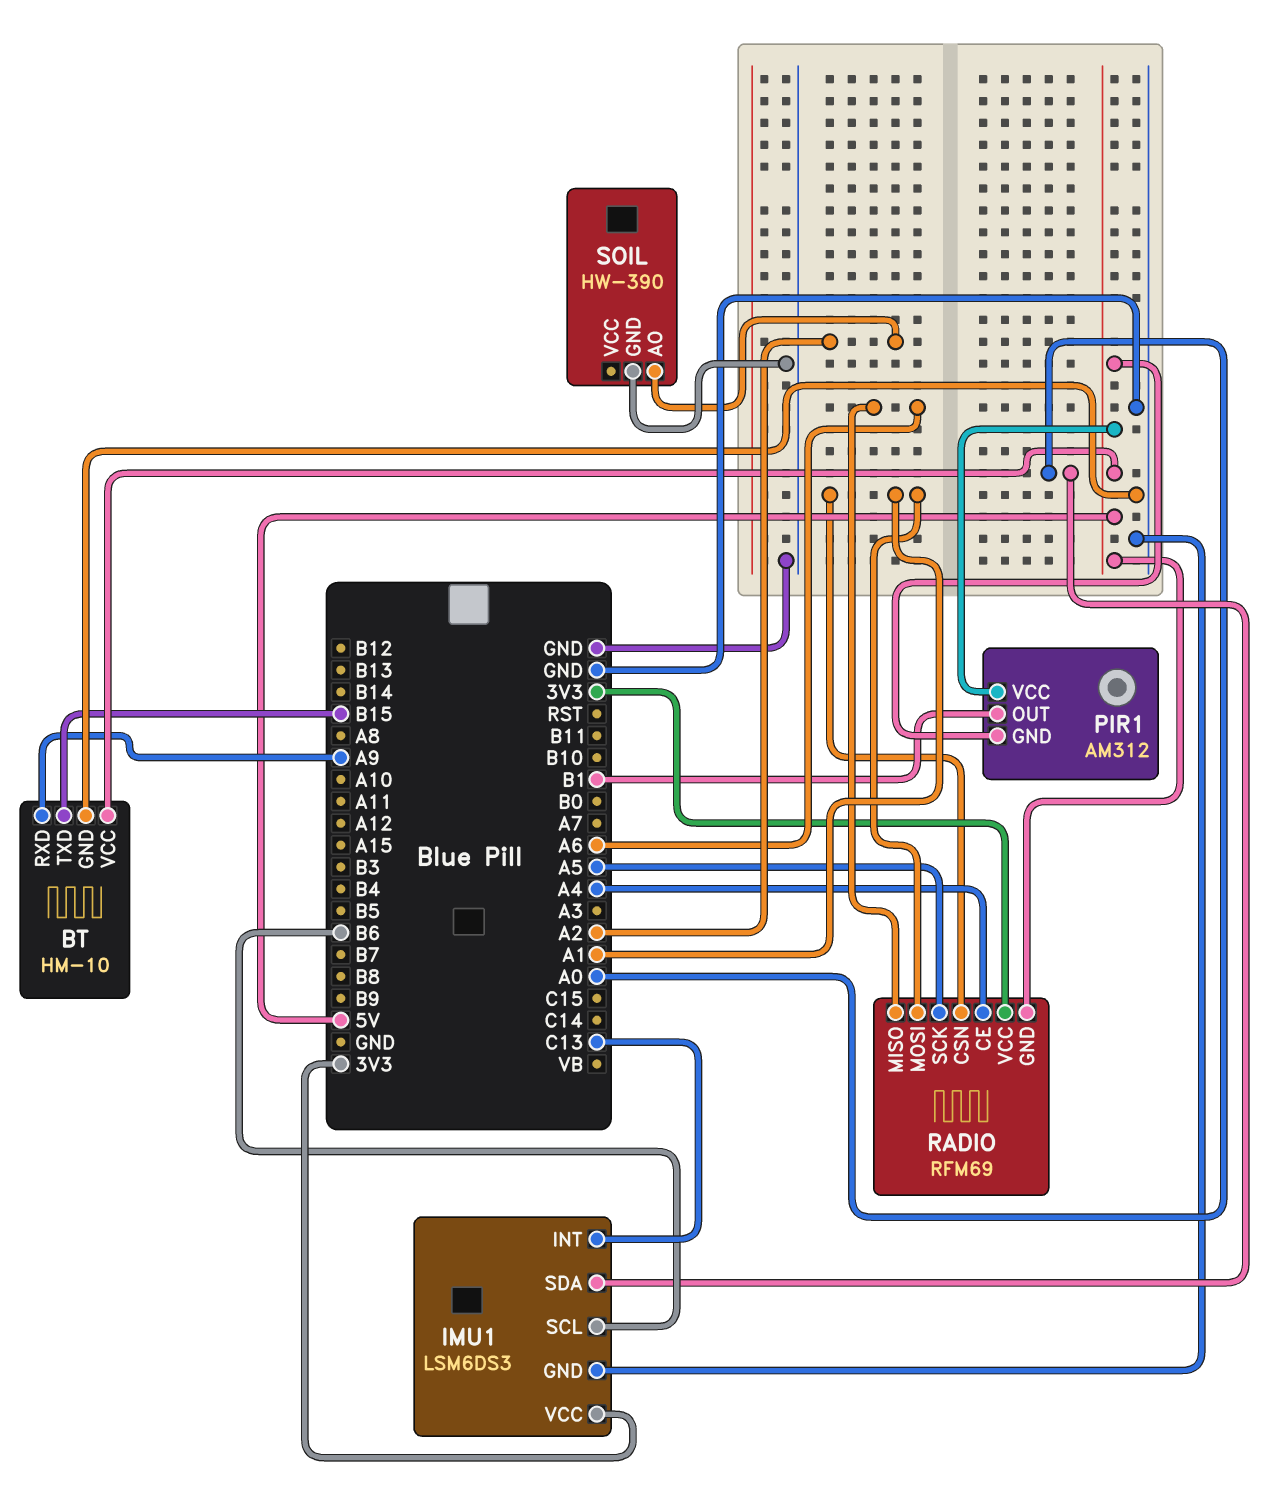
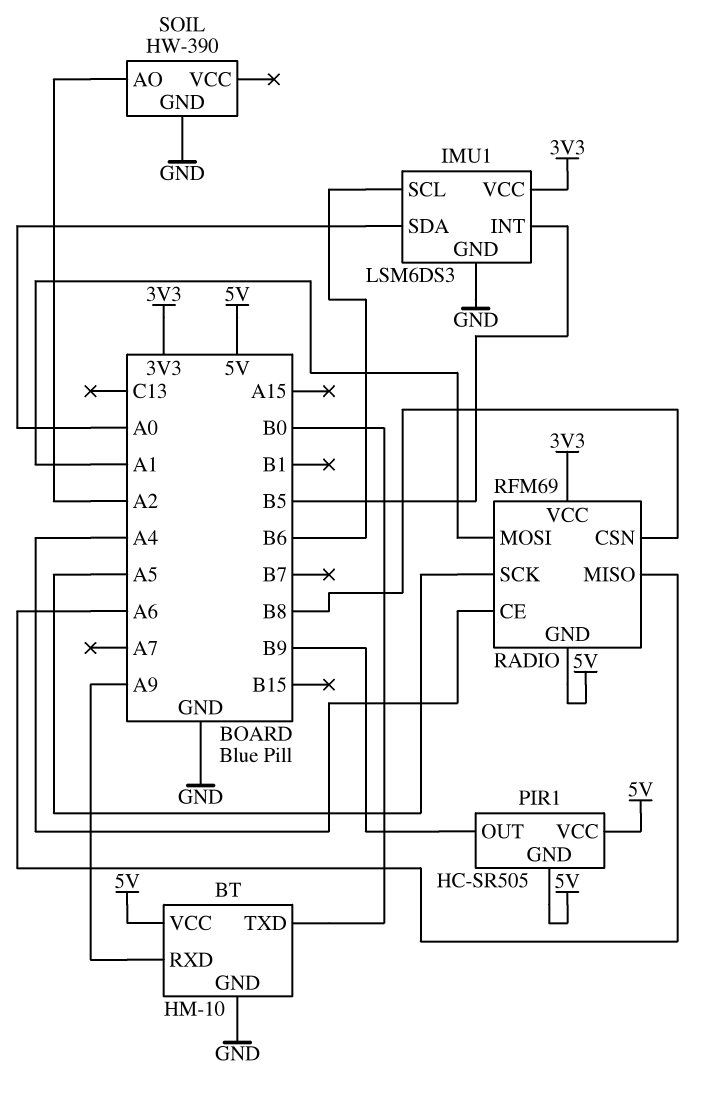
BT pin TXD: B15 -> B0
IMU1 pin INT: C13 -> B5
PIR1: AM312 -> HC-SR505
PIR1 pin OUT: B1 -> B9
RADIO pin CSN: A1 -> B8

